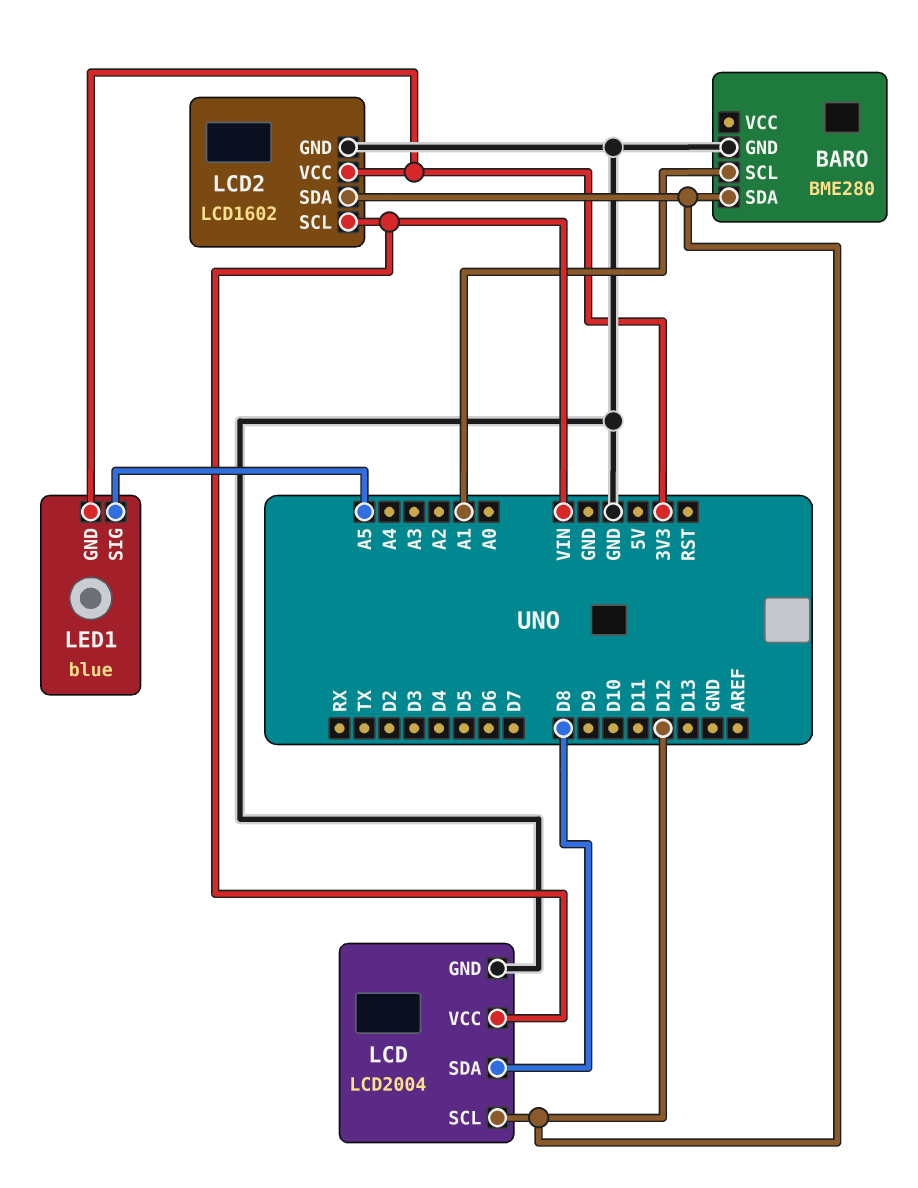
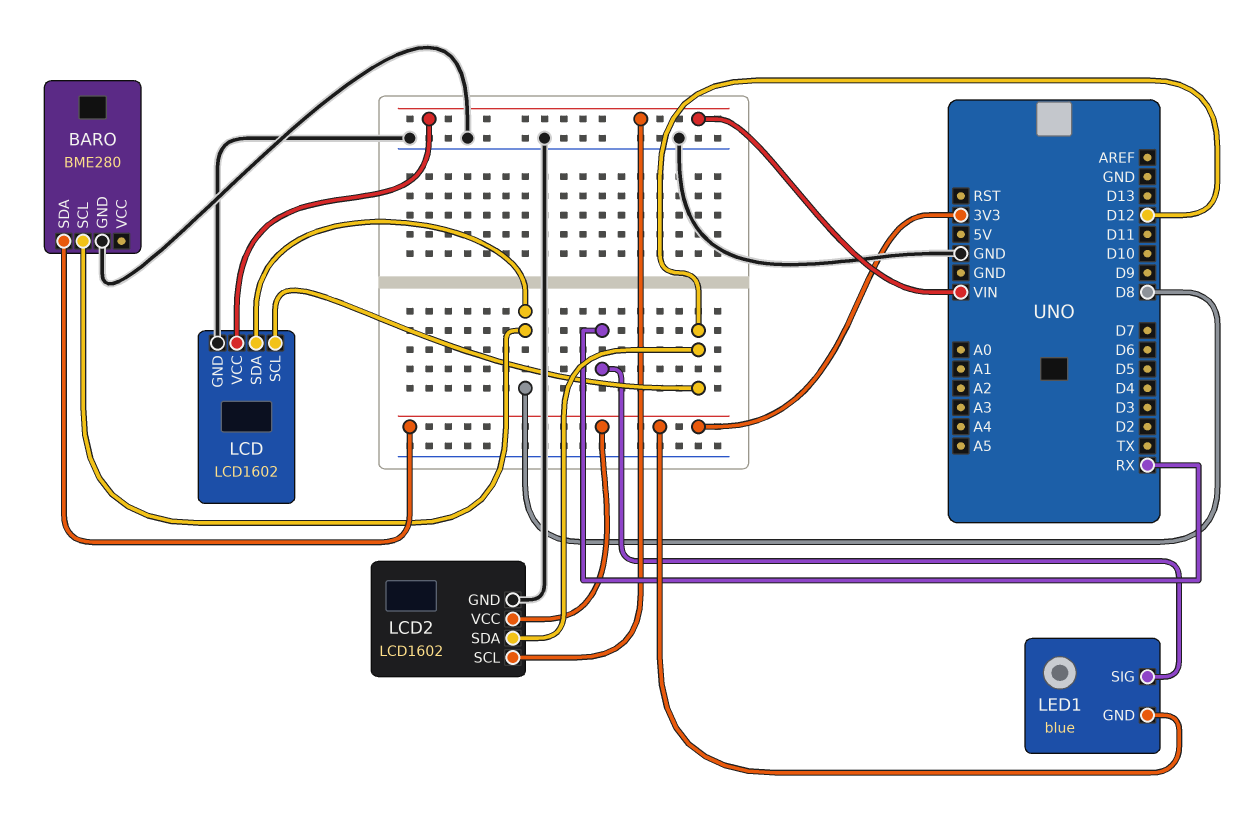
BARO pin SCL: A1 -> D8
BARO pin SDA: D12 -> 3V3
LCD: LCD2004 -> LCD1602
LED1 pin SIG: A5 -> RX

